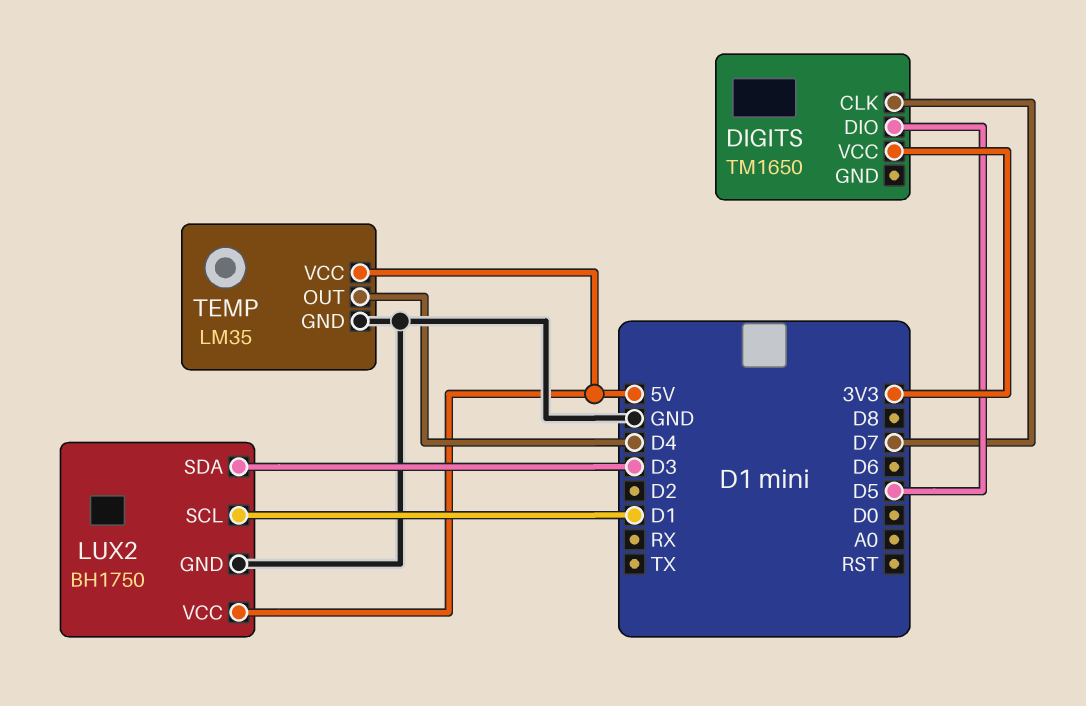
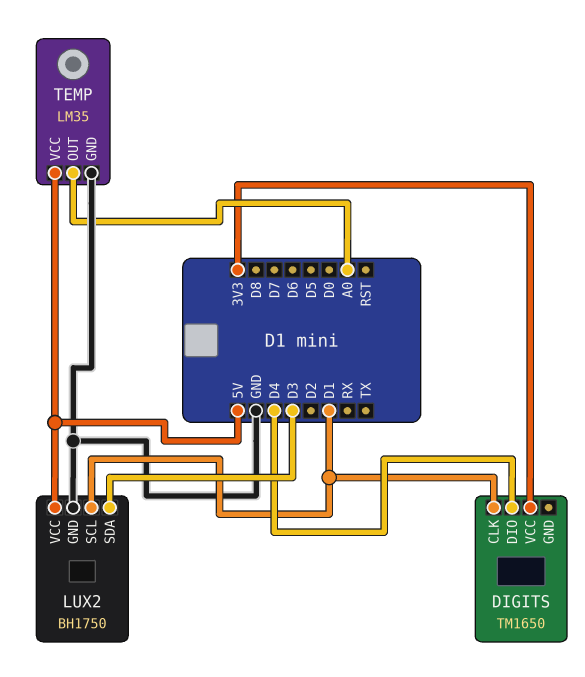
DIGITS pin CLK: D7 -> D1
DIGITS pin DIO: D5 -> D4
TEMP pin OUT: D4 -> A0

